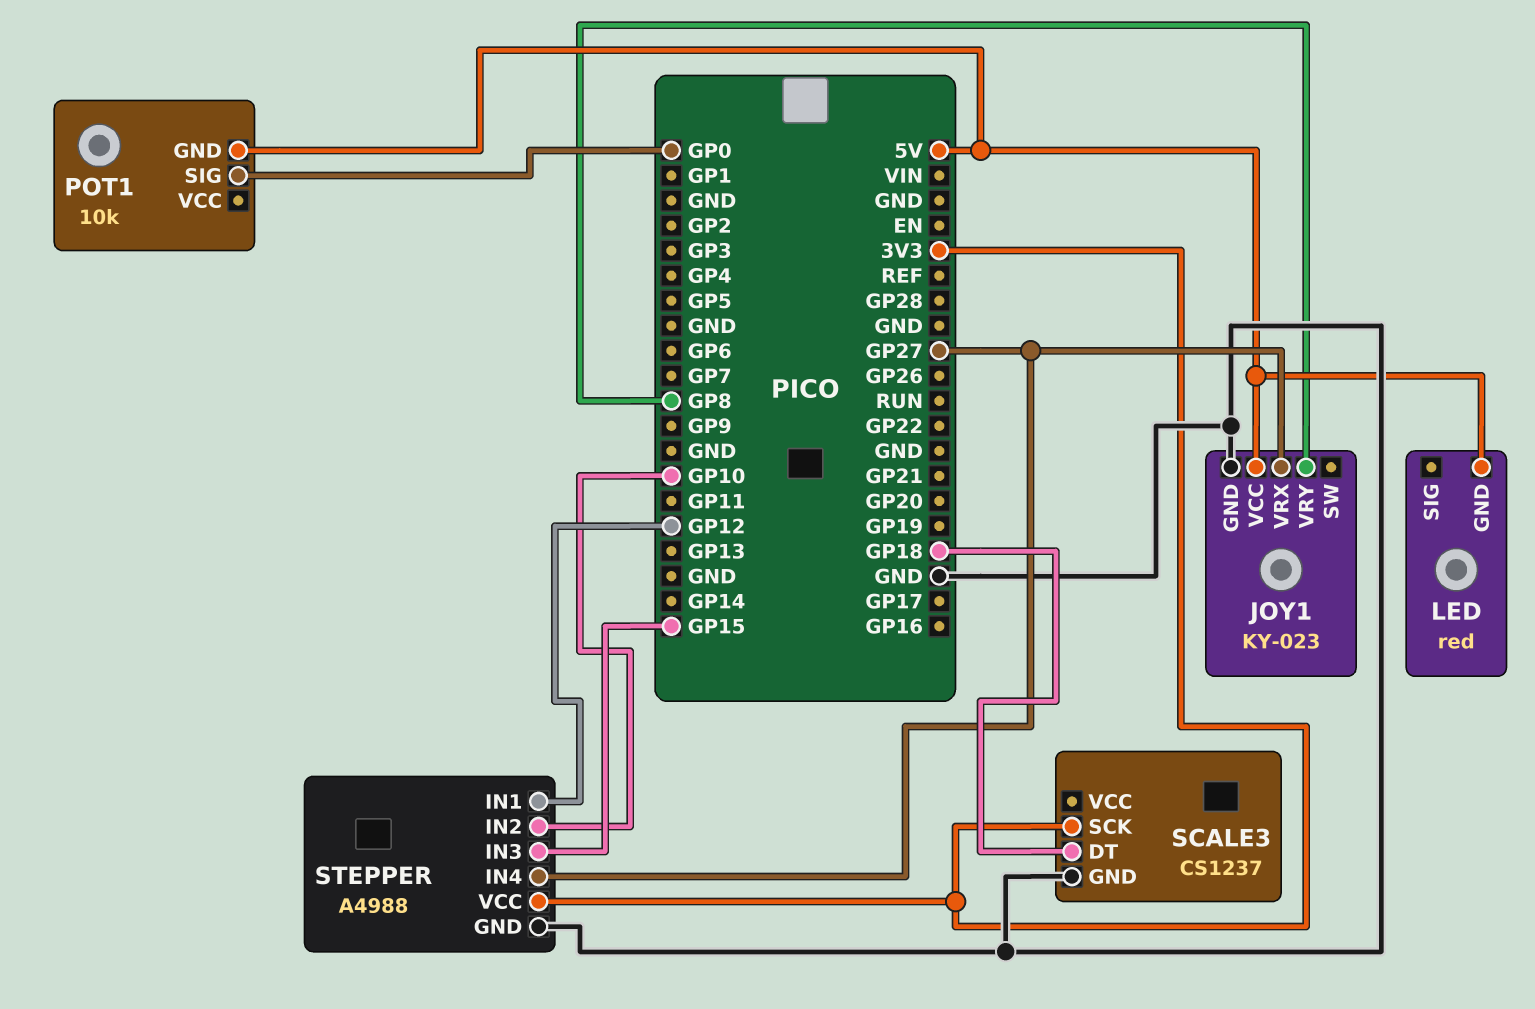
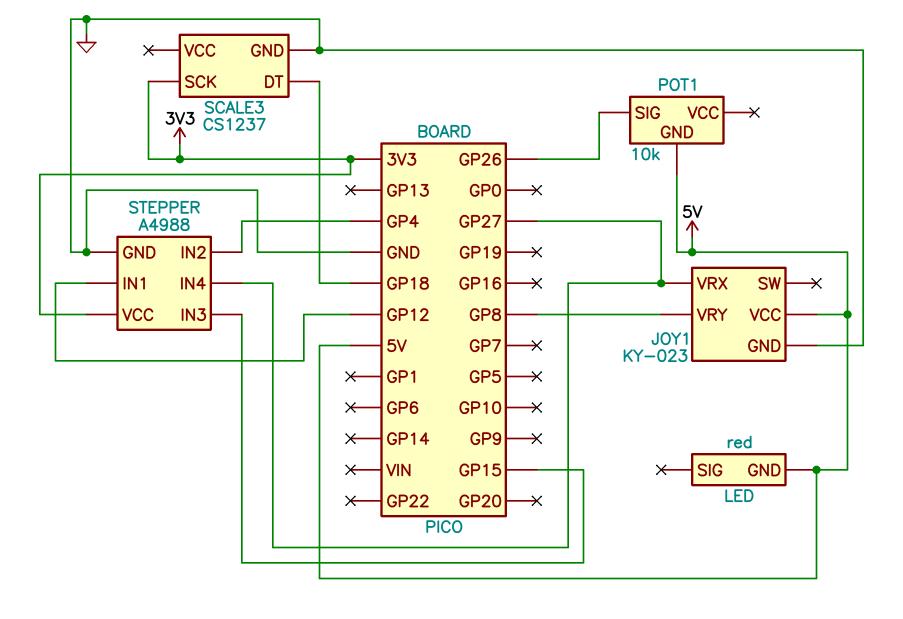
POT1 pin SIG: GP0 -> GP26
STEPPER pin IN2: GP10 -> GP4

